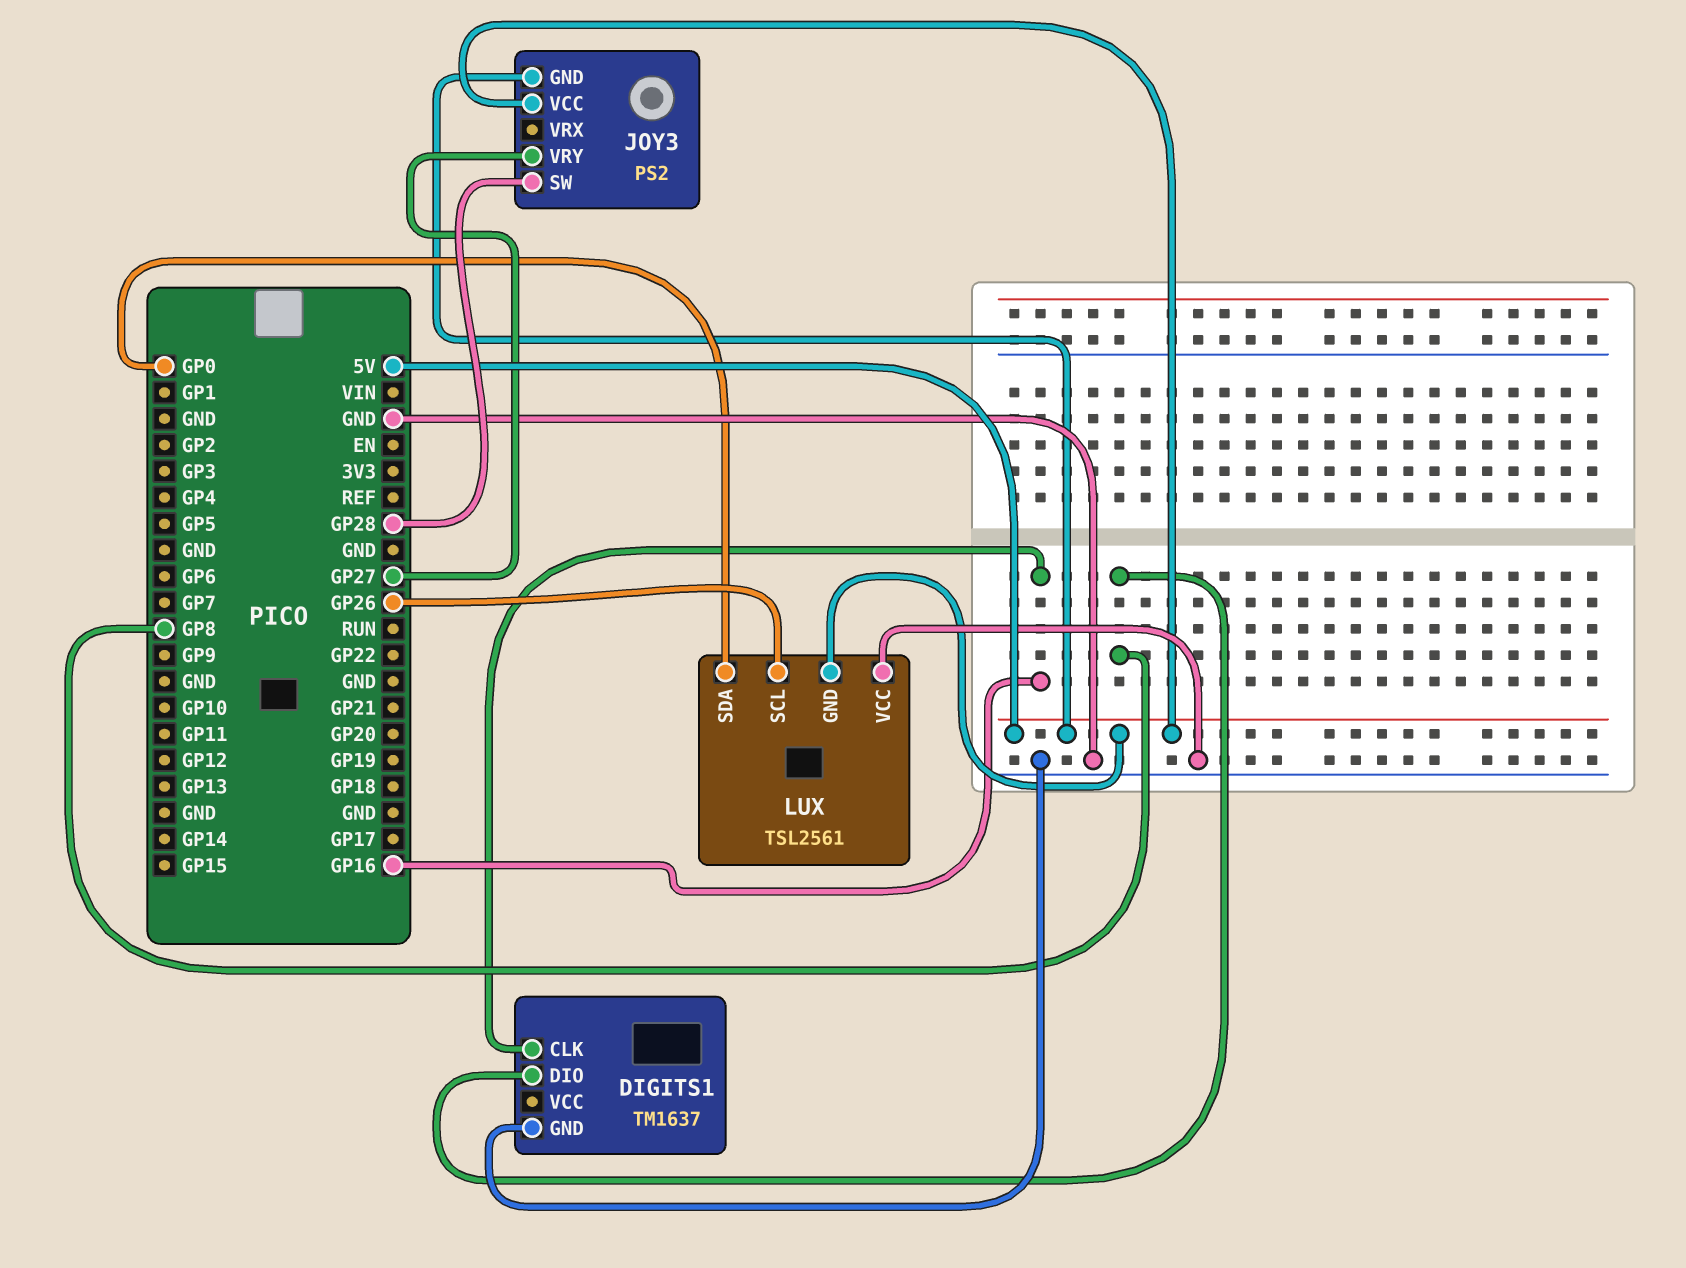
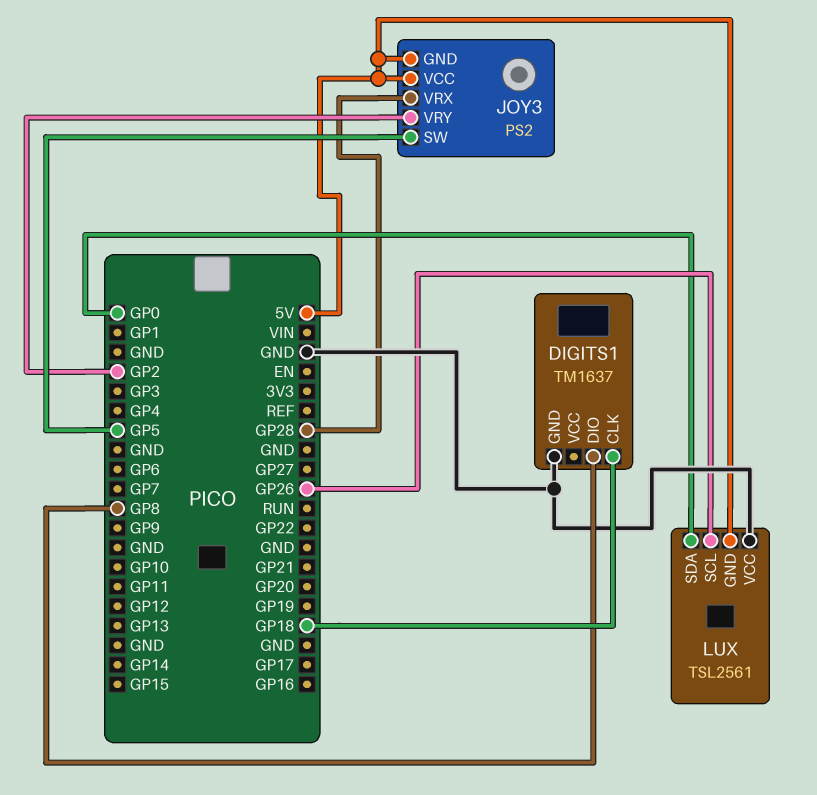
DIGITS1 pin CLK: GP16 -> GP18
JOY3 pin SW: GP28 -> GP5
JOY3 pin VRX: none -> GP28
JOY3 pin VRY: GP27 -> GP2

